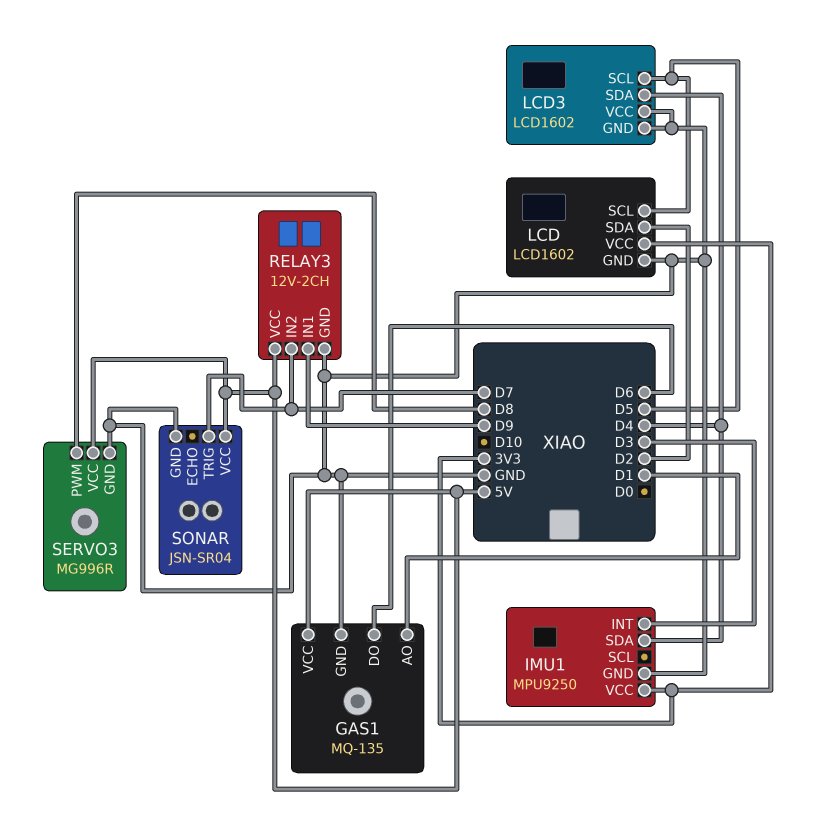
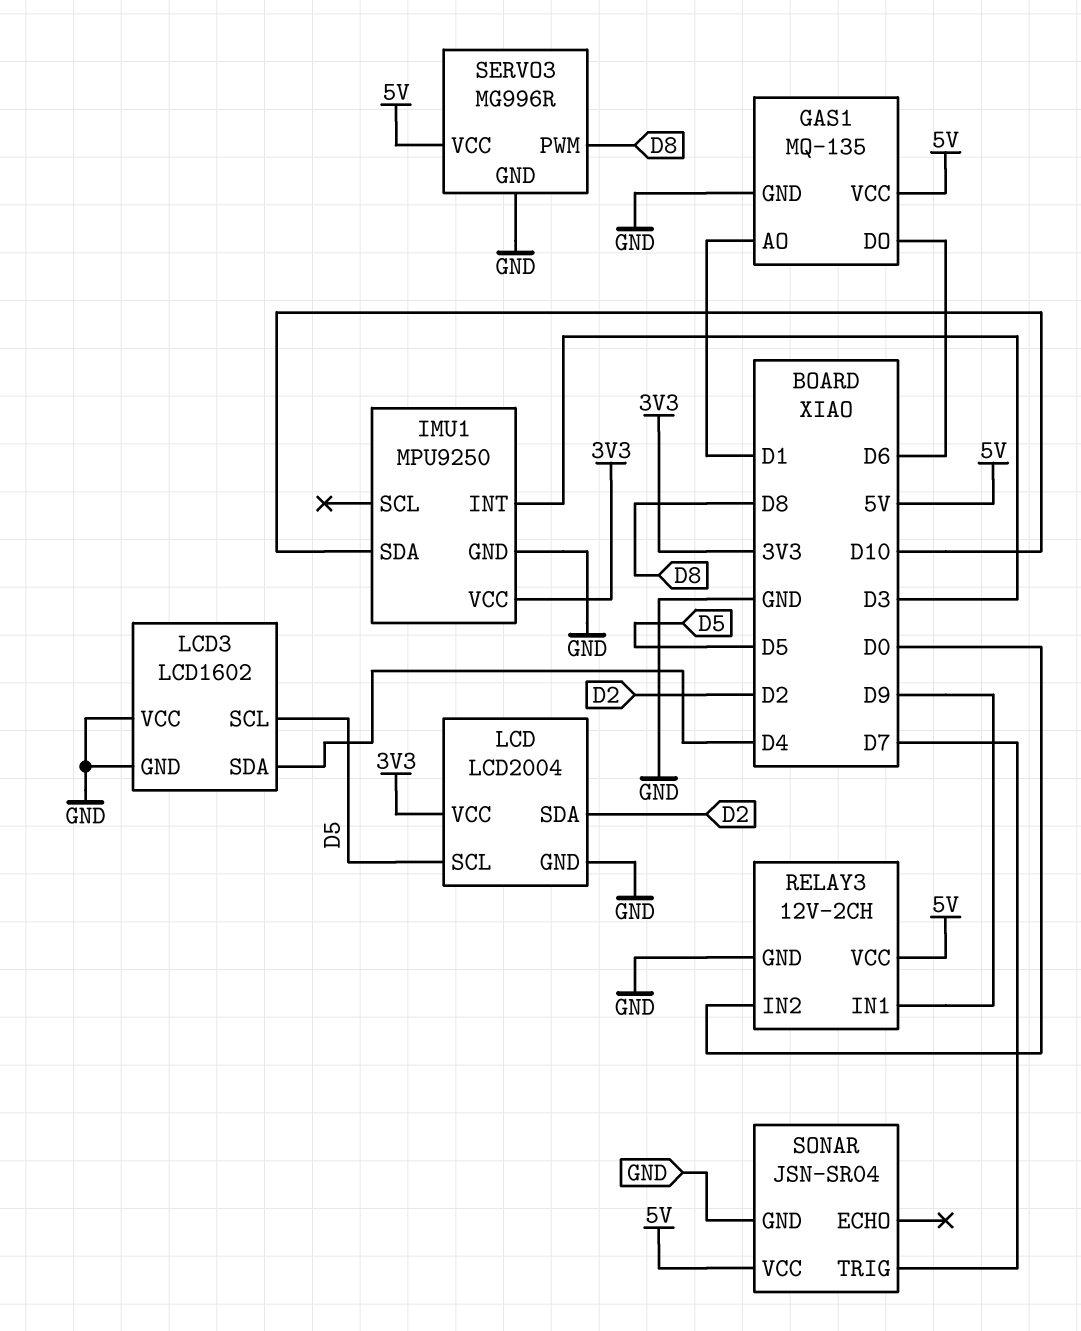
IMU1 pin SDA: D4 -> D10
LCD: LCD1602 -> LCD2004
RELAY3 pin IN2: D7 -> D0

